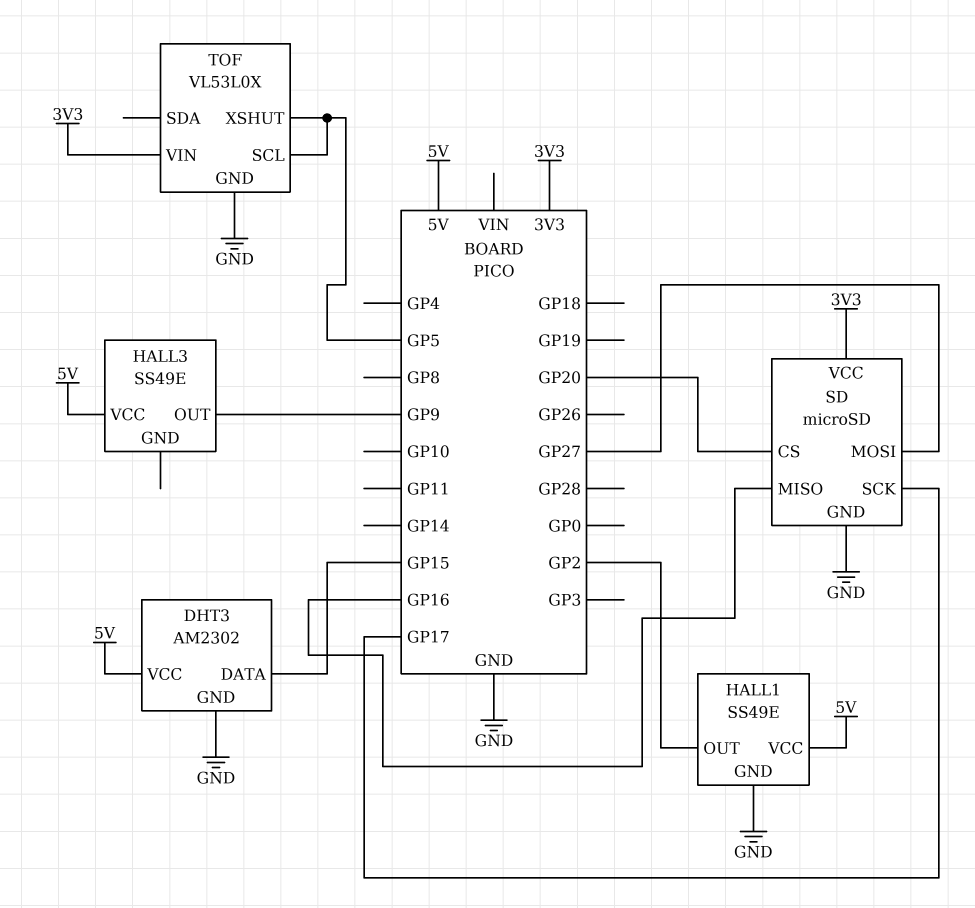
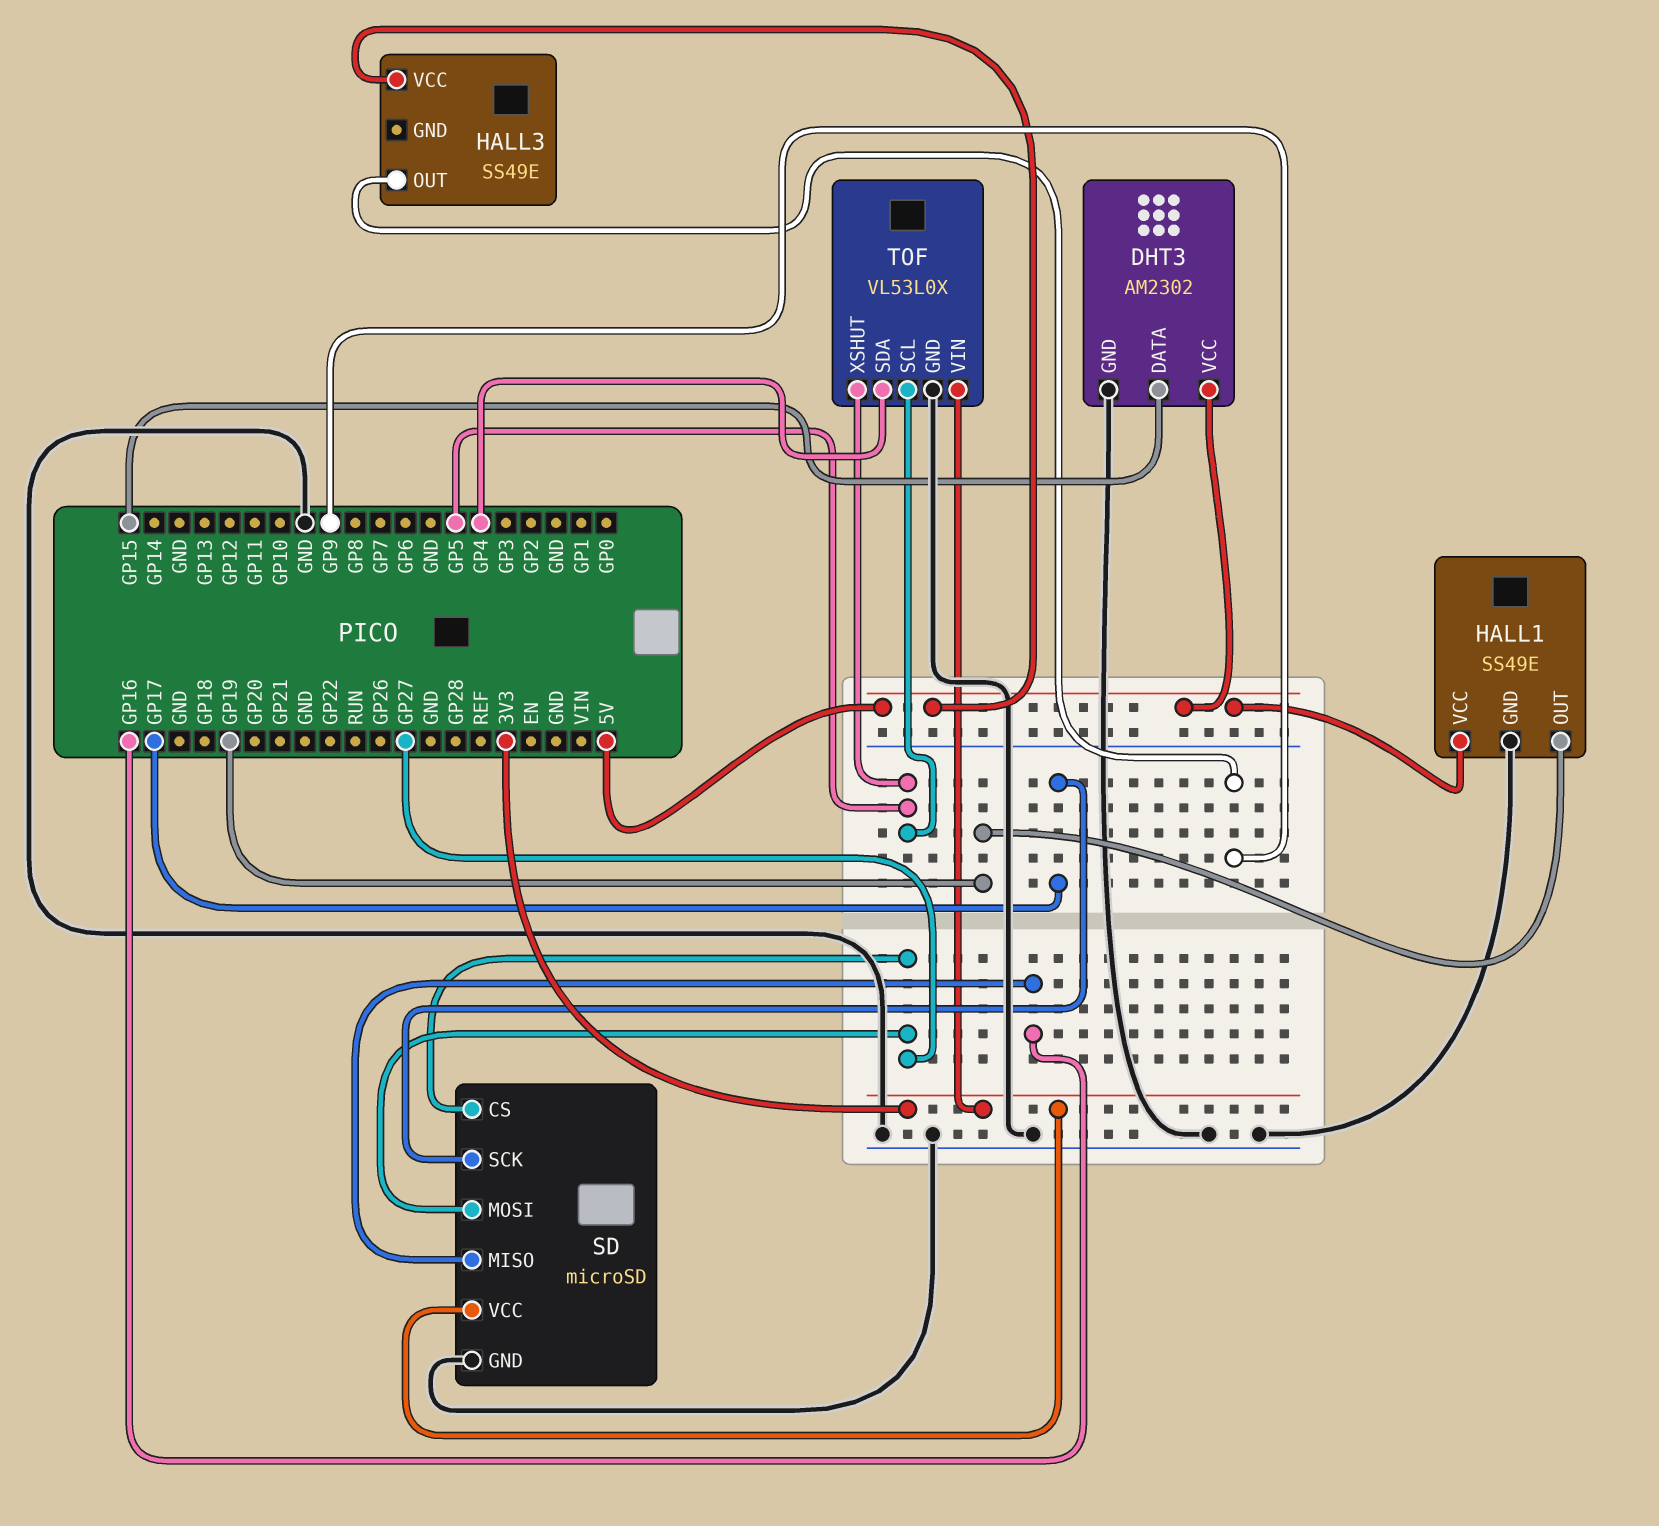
HALL1 pin OUT: GP2 -> GP19
SD pin CS: GP20 -> GP27
TOF pin SDA: none -> GP4

